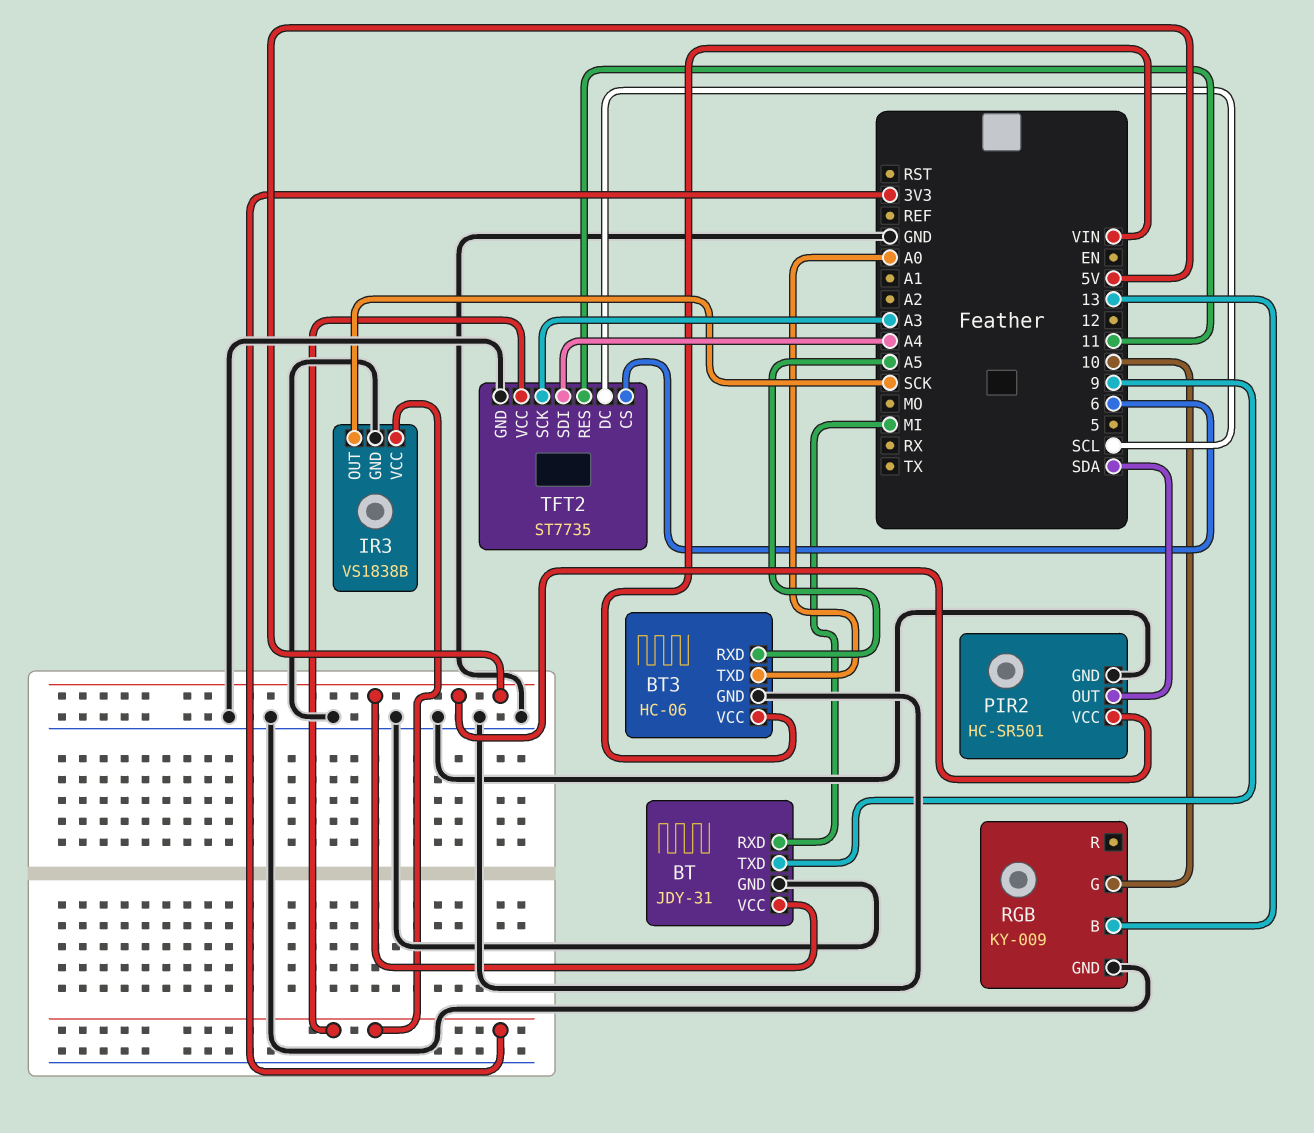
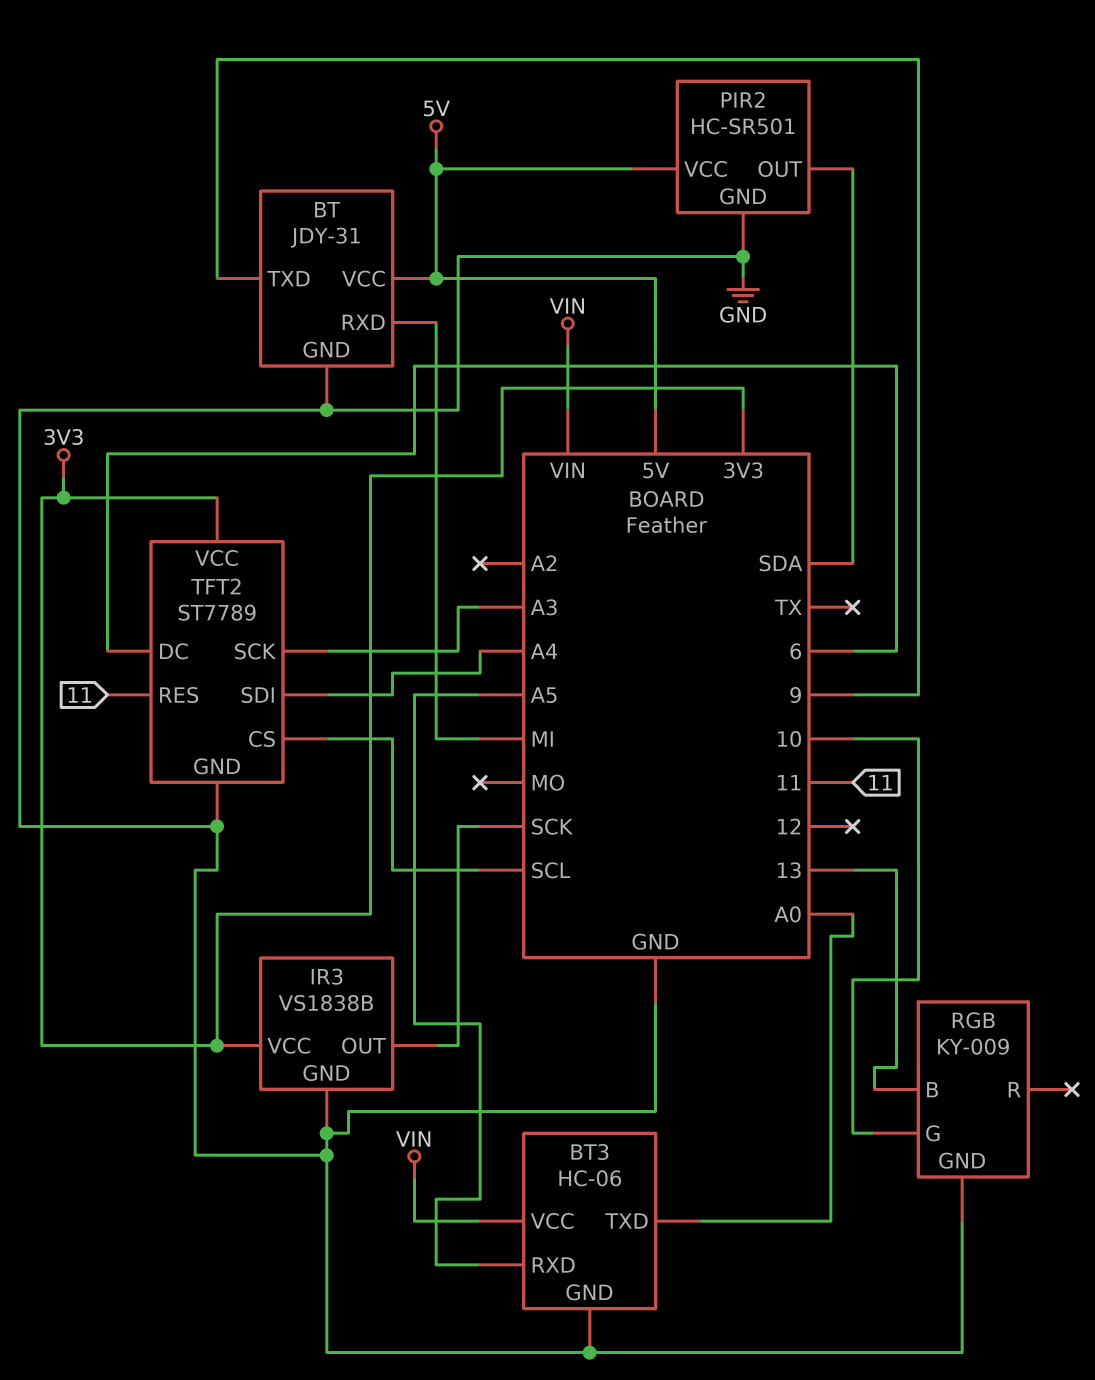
TFT2: ST7735 -> ST7789
TFT2 pin CS: 6 -> SCL
TFT2 pin DC: SCL -> 6

